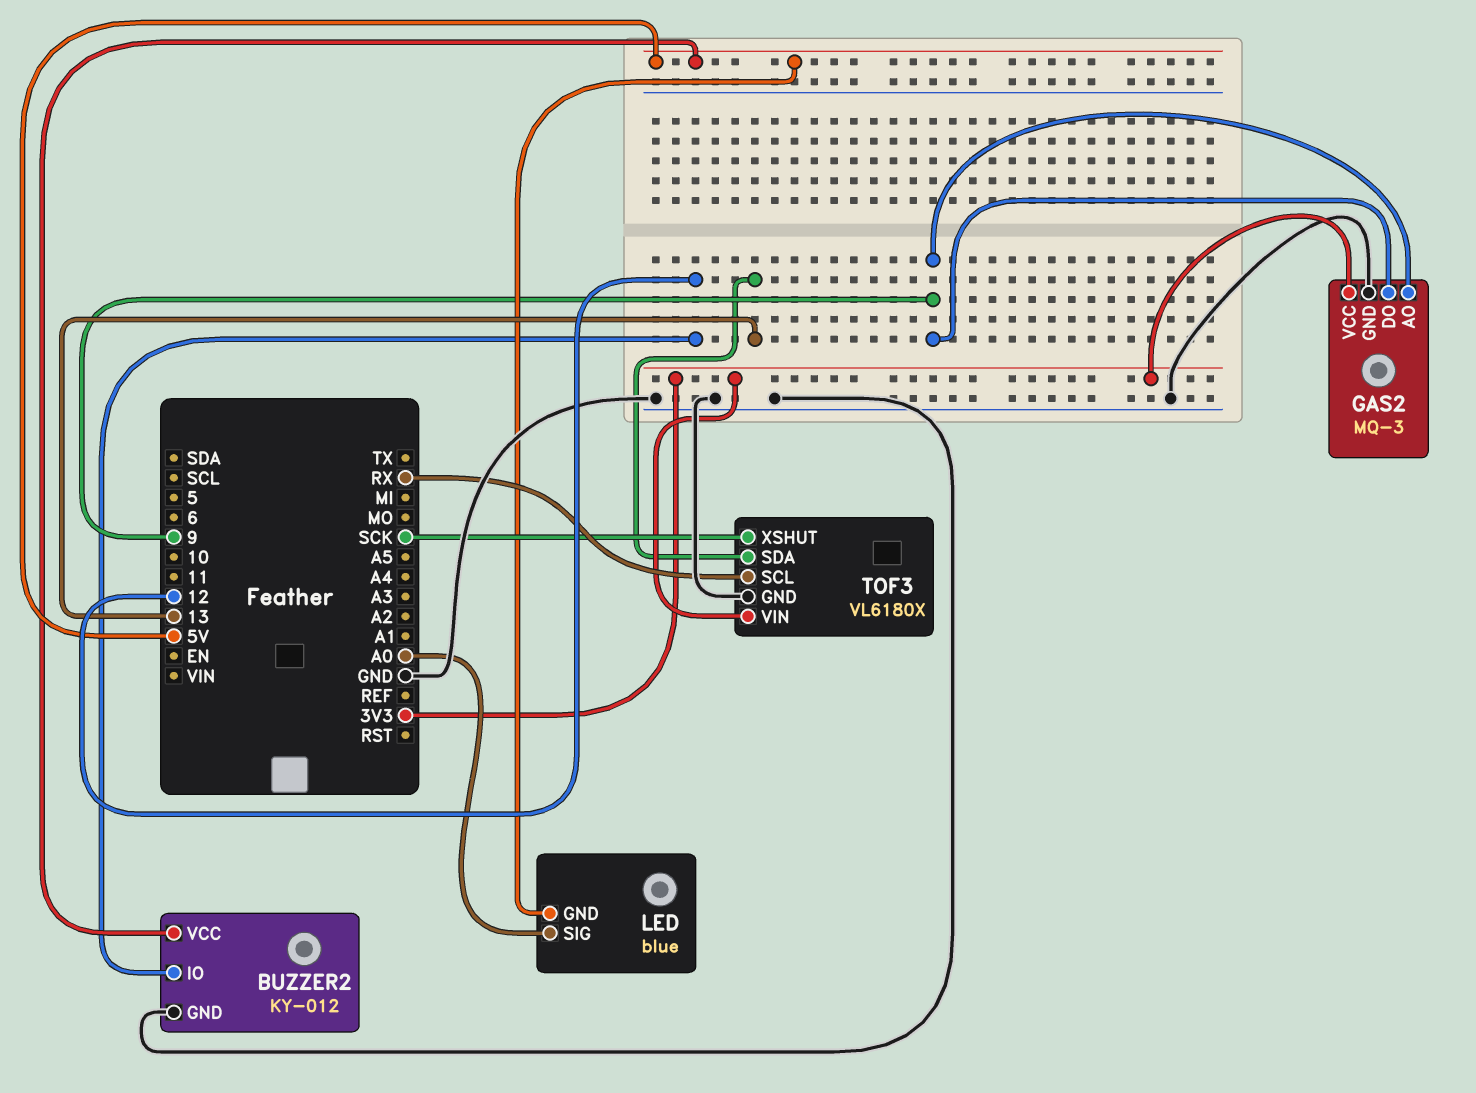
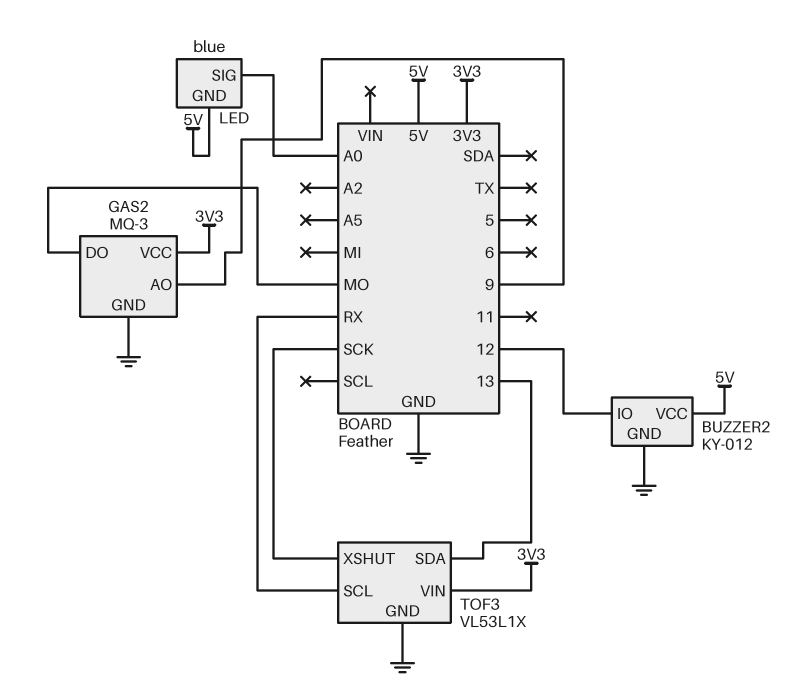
GAS2 pin DO: 9 -> MO
TOF3: VL6180X -> VL53L1X

